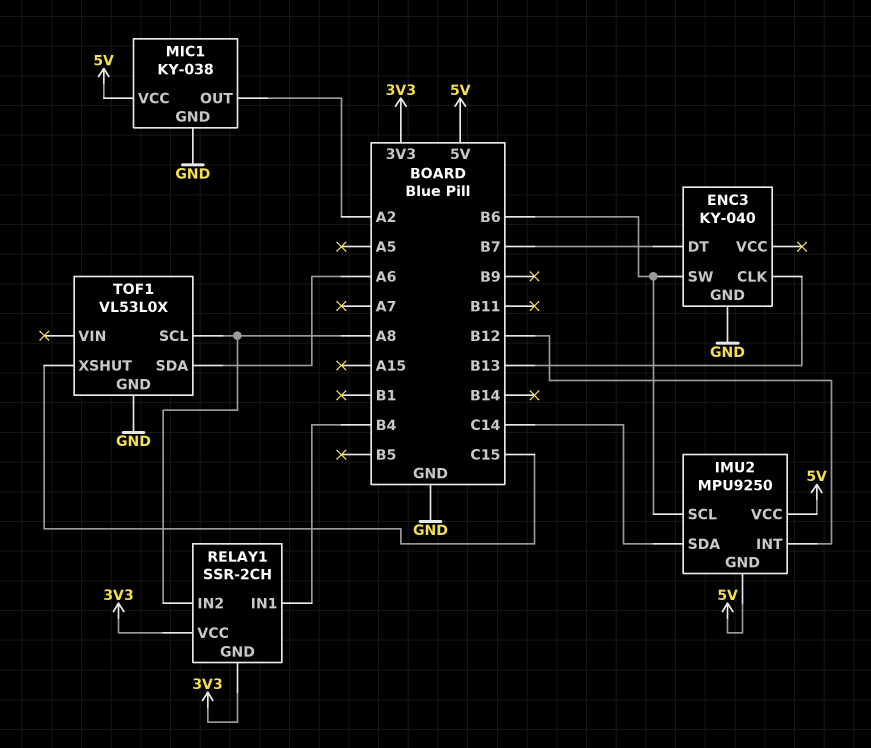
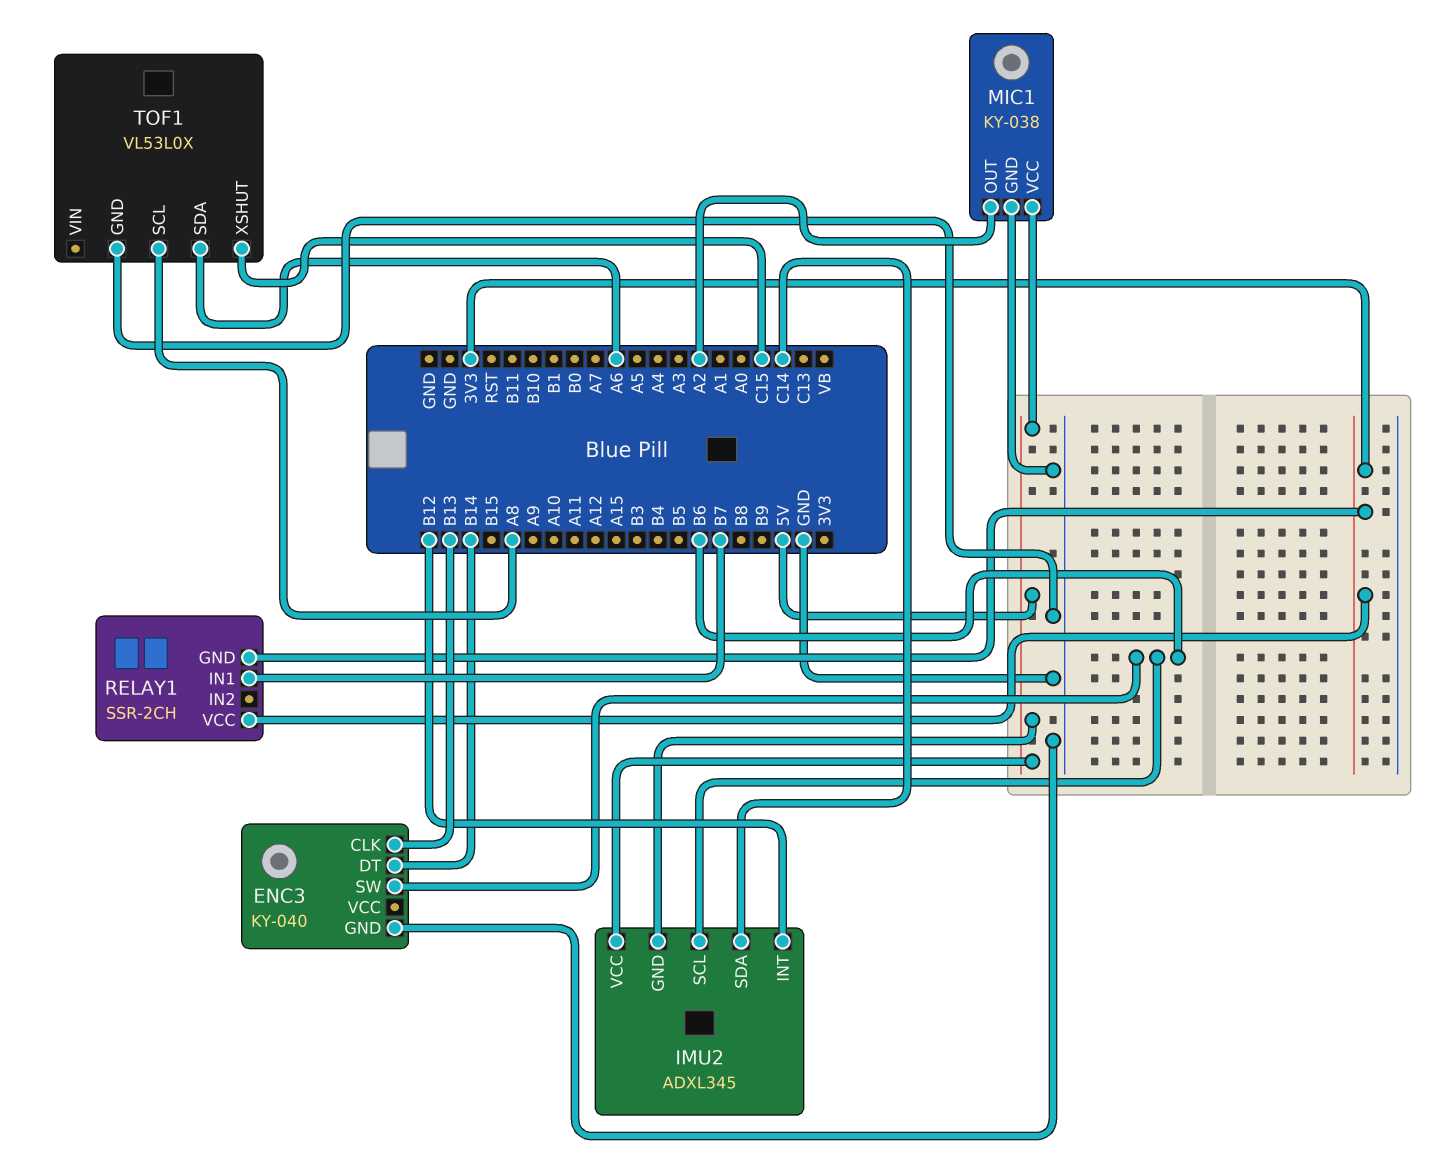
ENC3 pin DT: B7 -> B14
IMU2: MPU9250 -> ADXL345
RELAY1 pin IN1: B4 -> B7
RELAY1 pin IN2: A8 -> none

